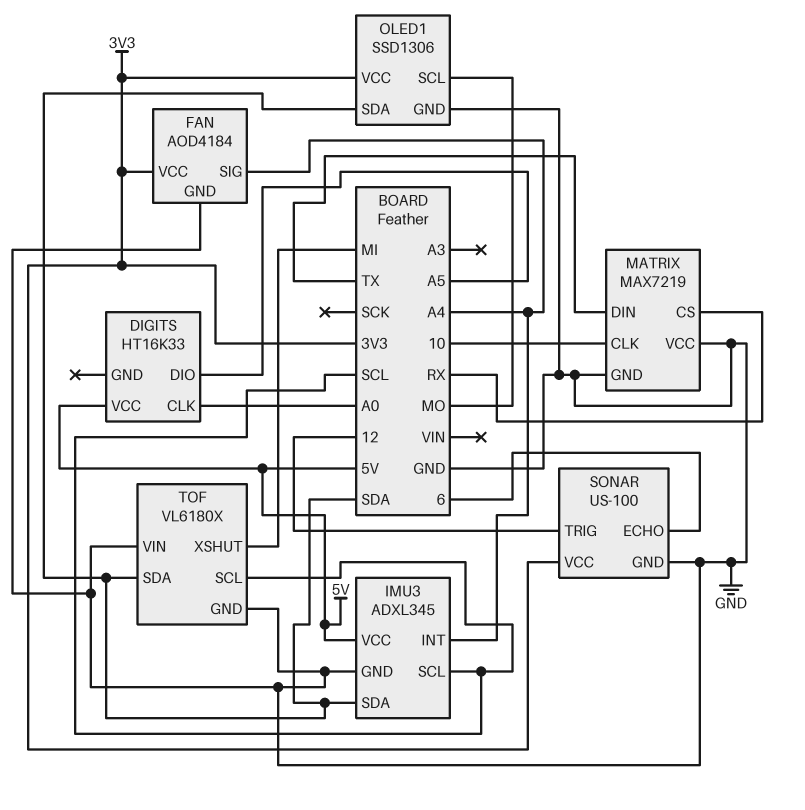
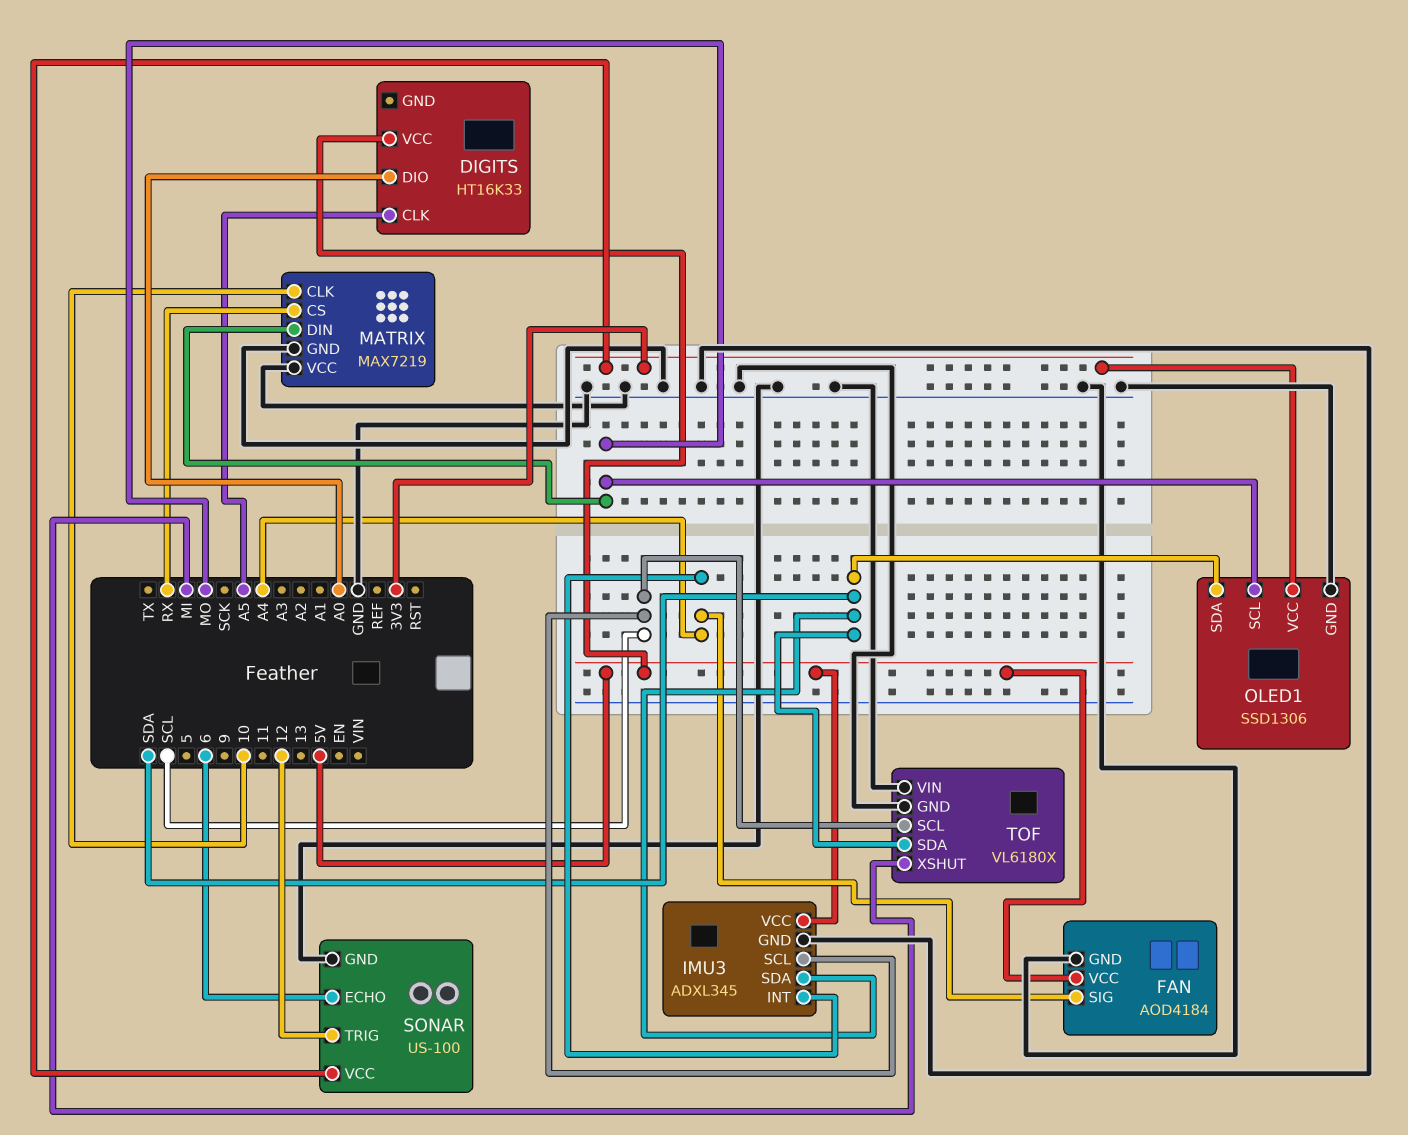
DIGITS pin CLK: A0 -> A5
DIGITS pin DIO: A5 -> A0
FAN pin VCC: 3V3 -> 5V
MATRIX pin DIN: TX -> MO

